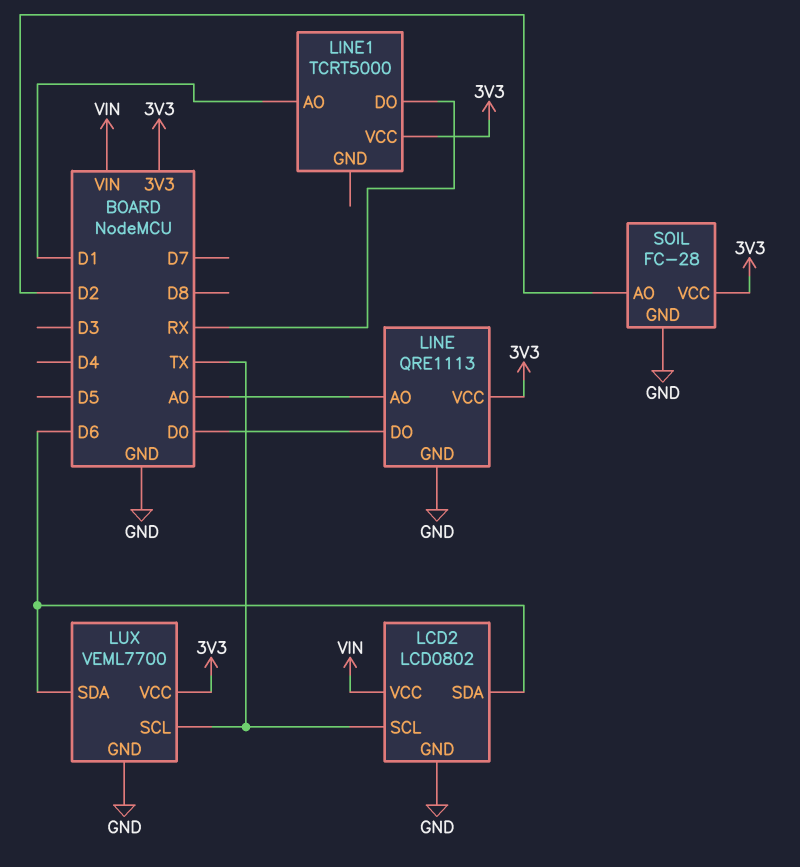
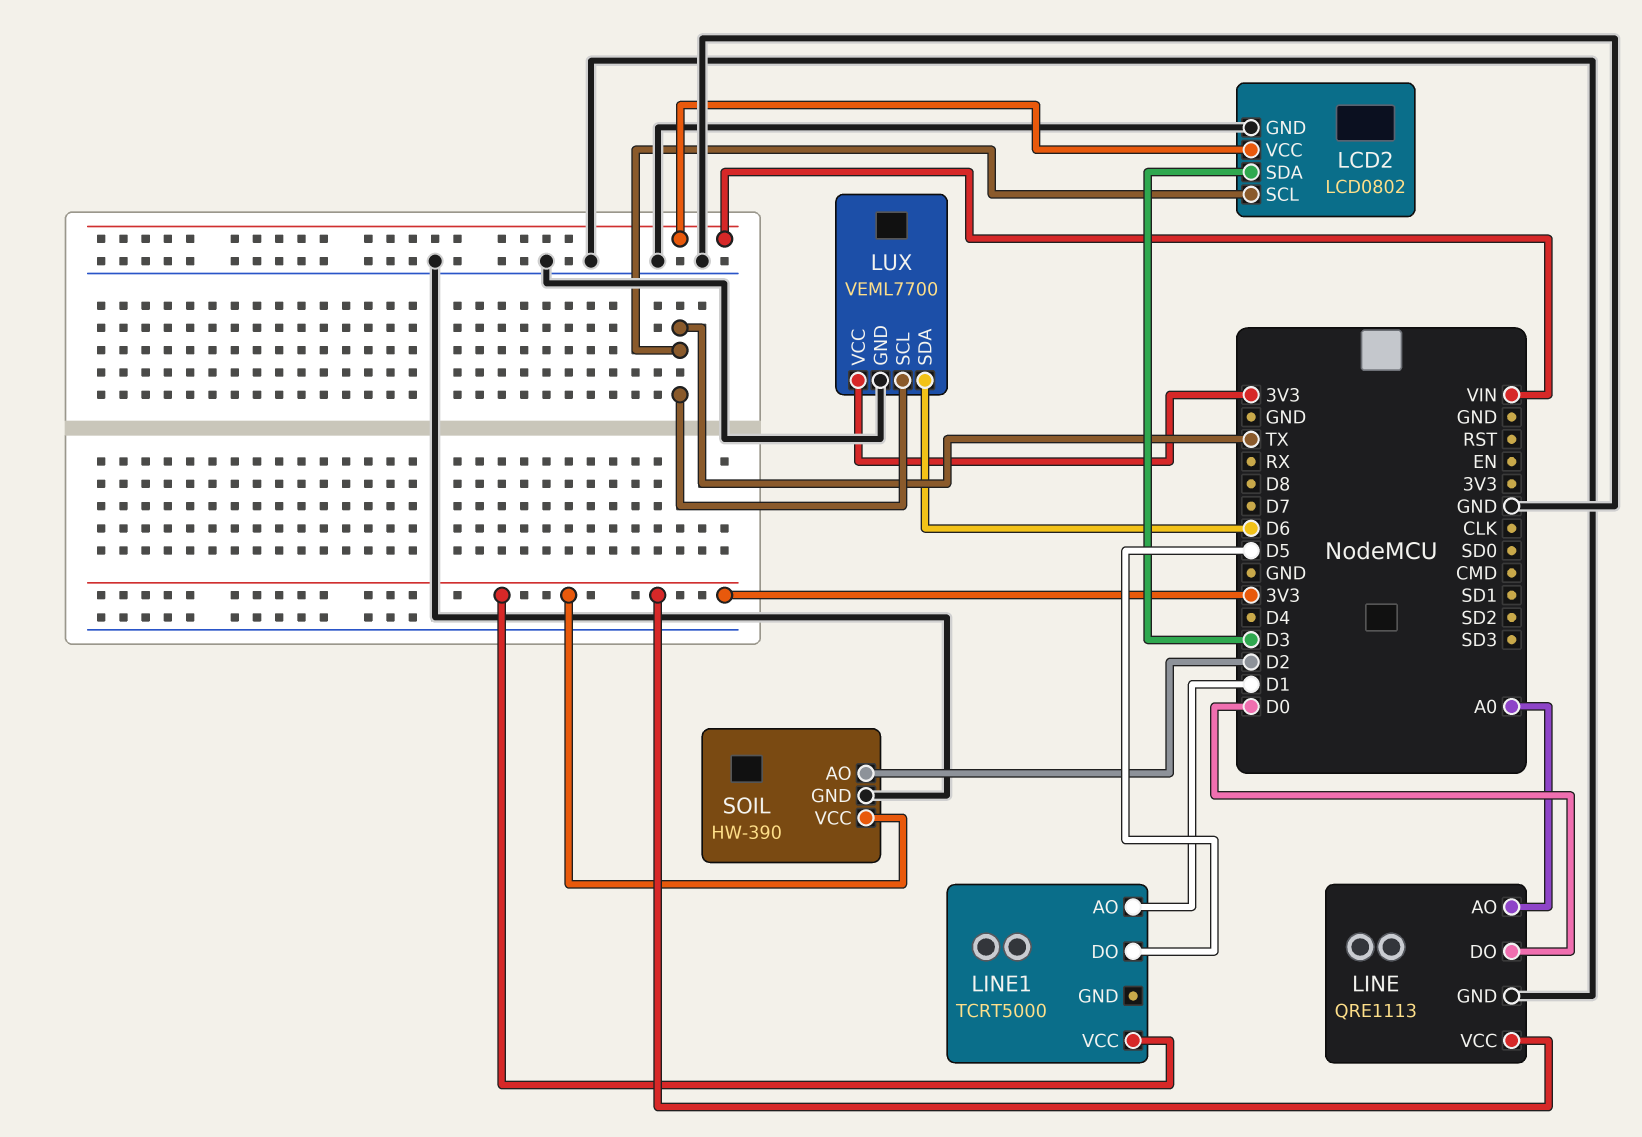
LCD2 pin SDA: D6 -> D3
LINE1 pin DO: RX -> D5
SOIL: FC-28 -> HW-390

